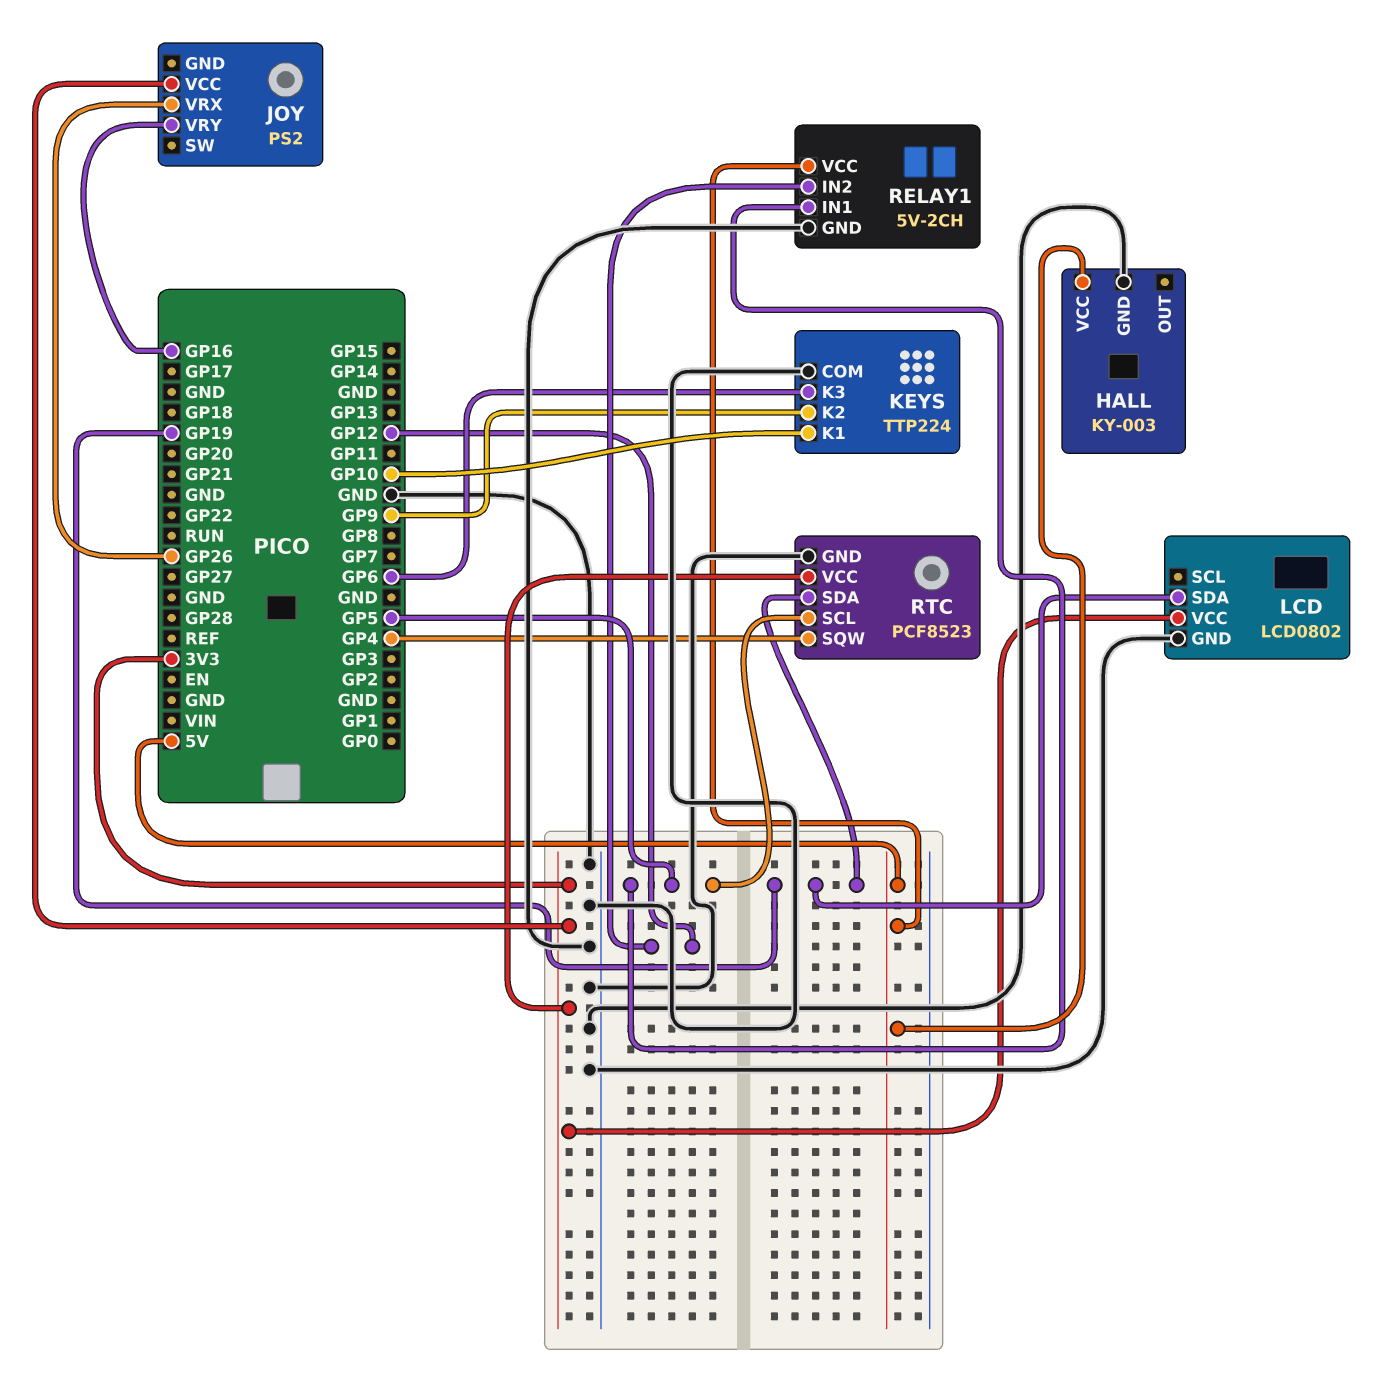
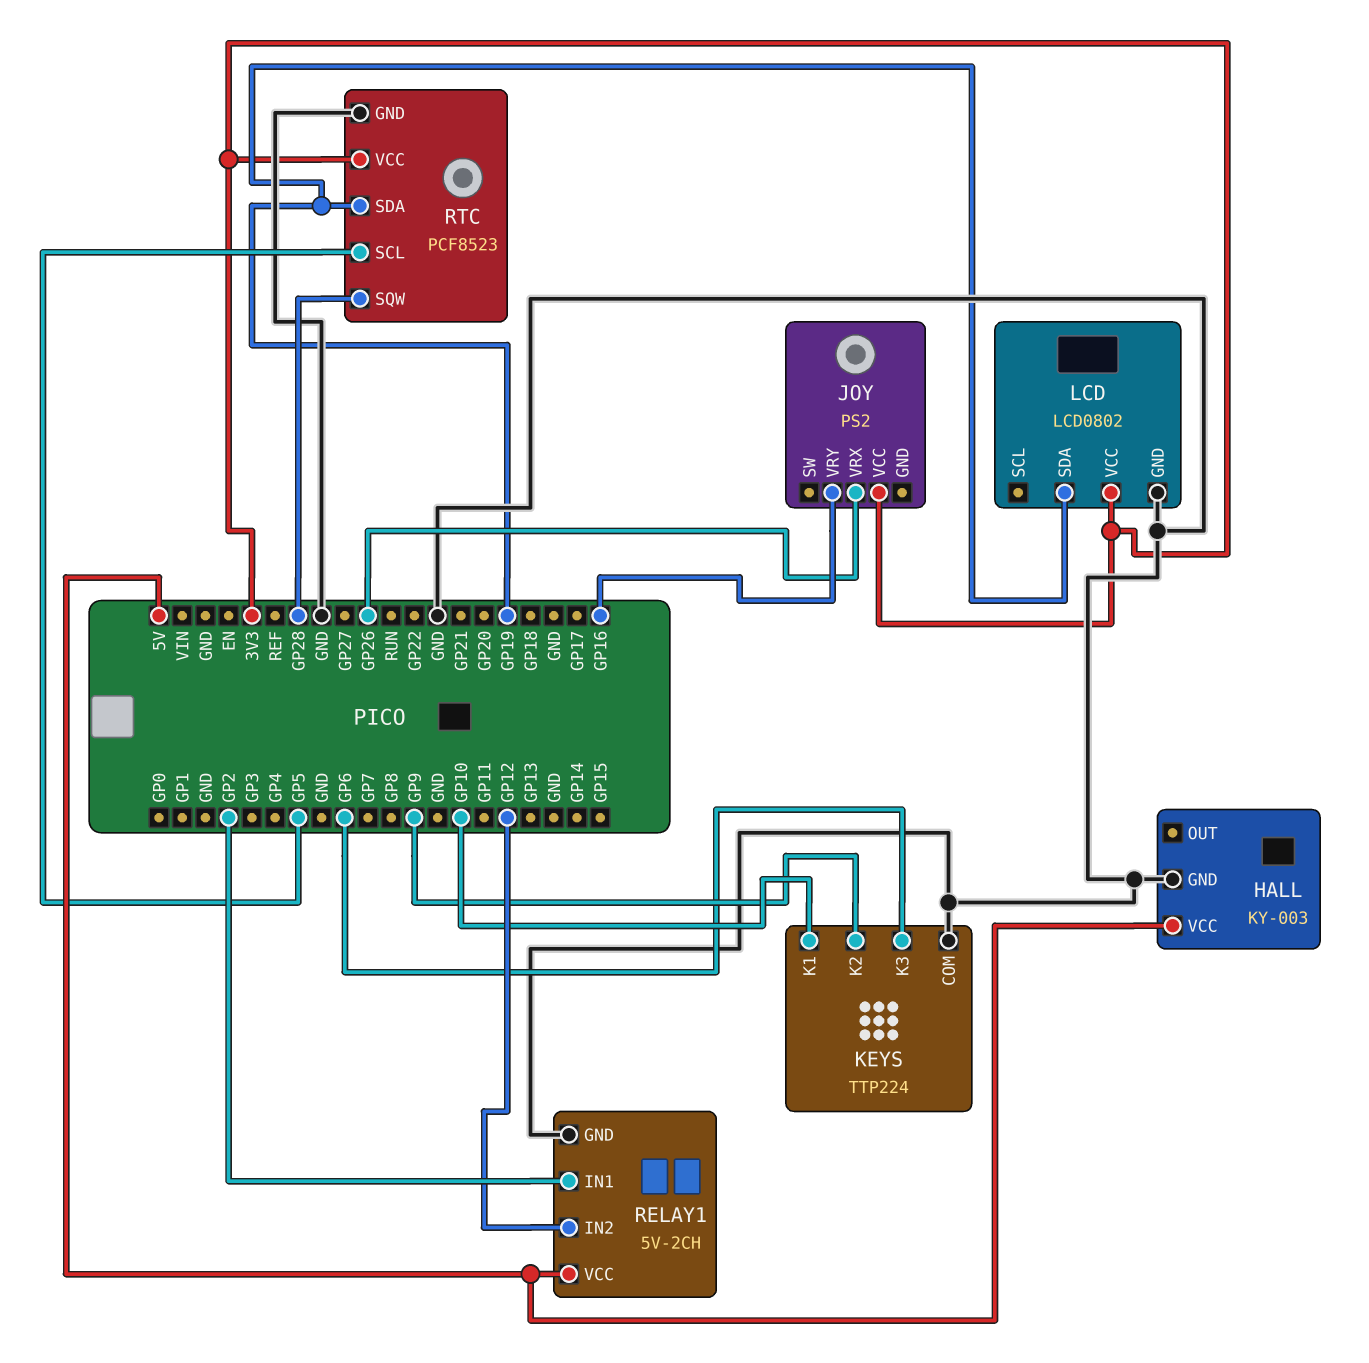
RELAY1 pin IN1: GP5 -> GP2
RTC pin SQW: GP4 -> GP28

